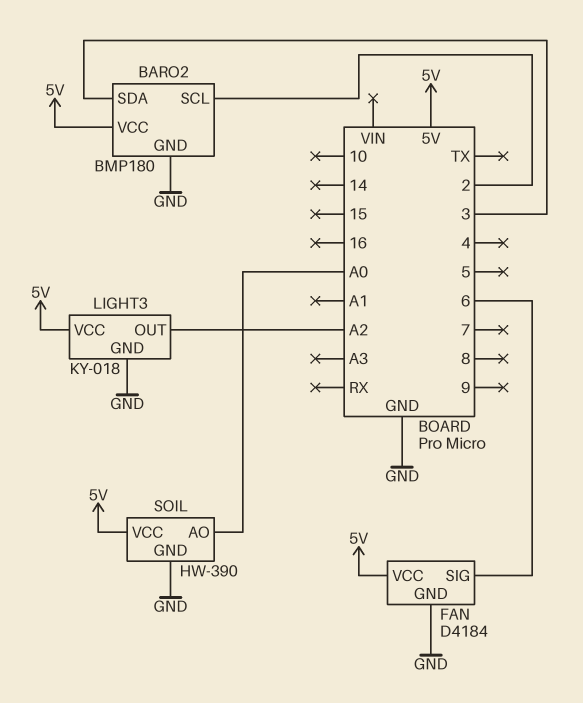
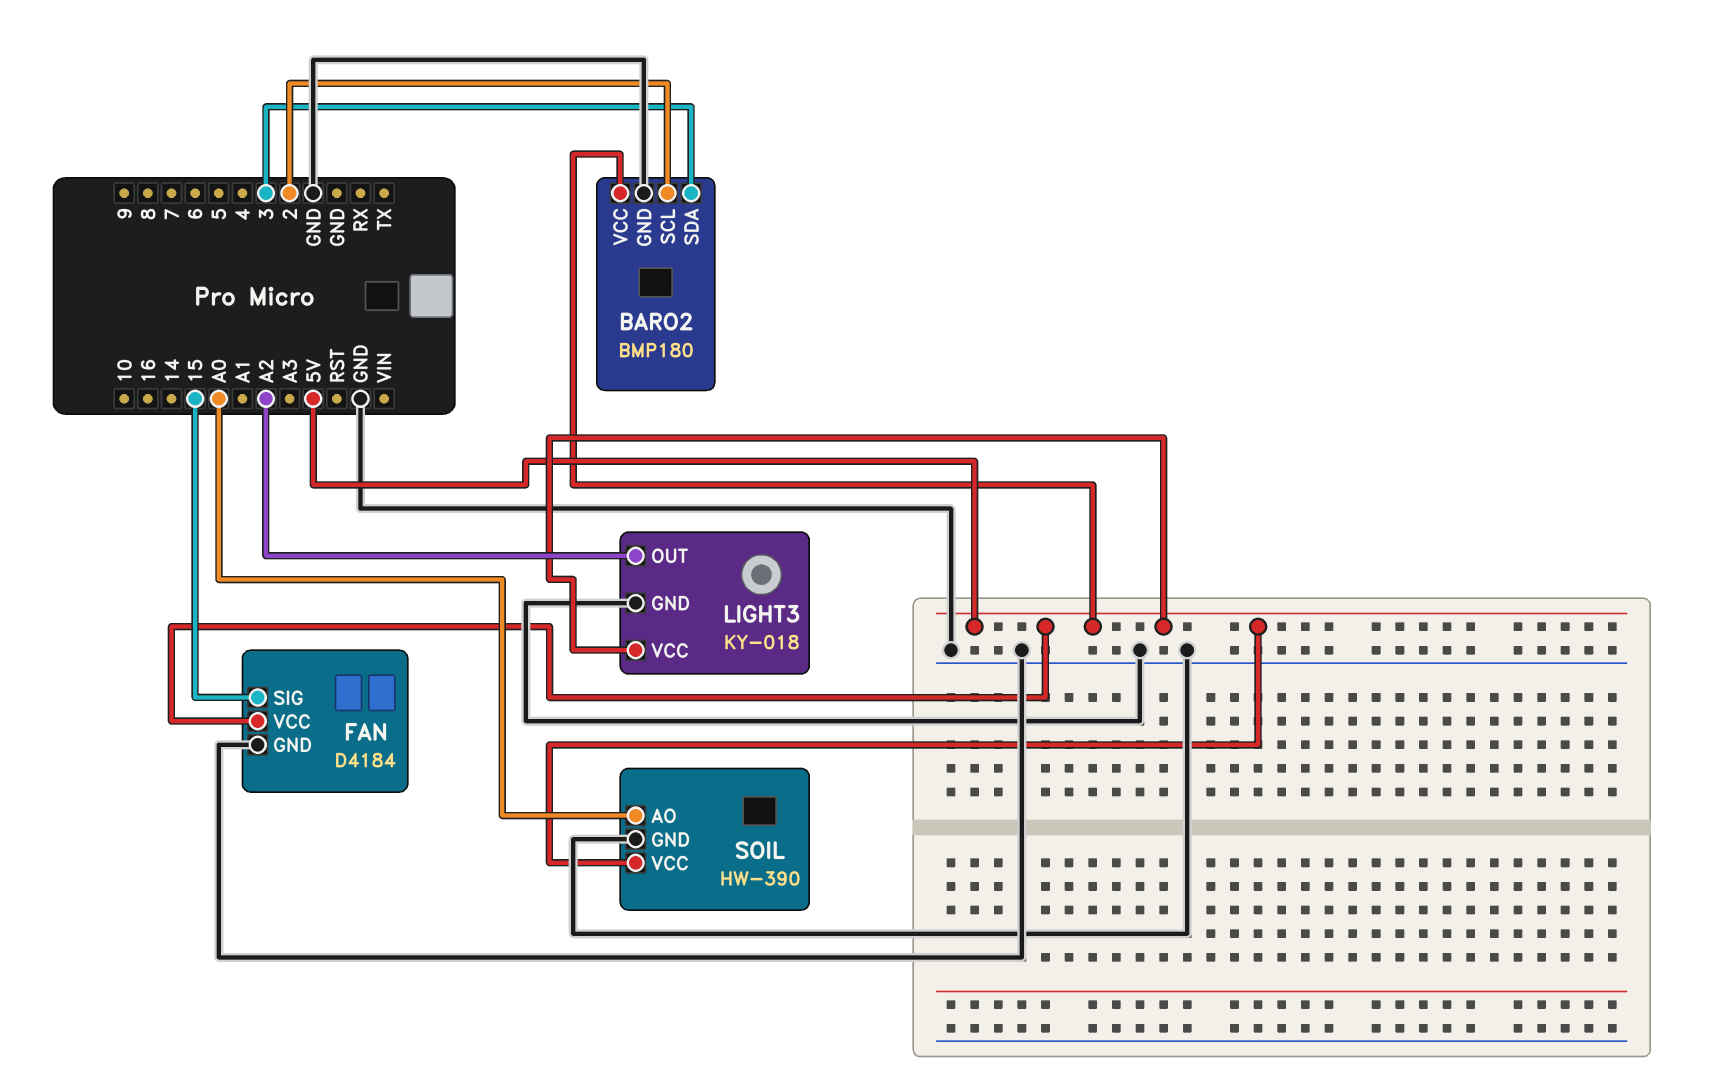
FAN pin SIG: 6 -> 15

